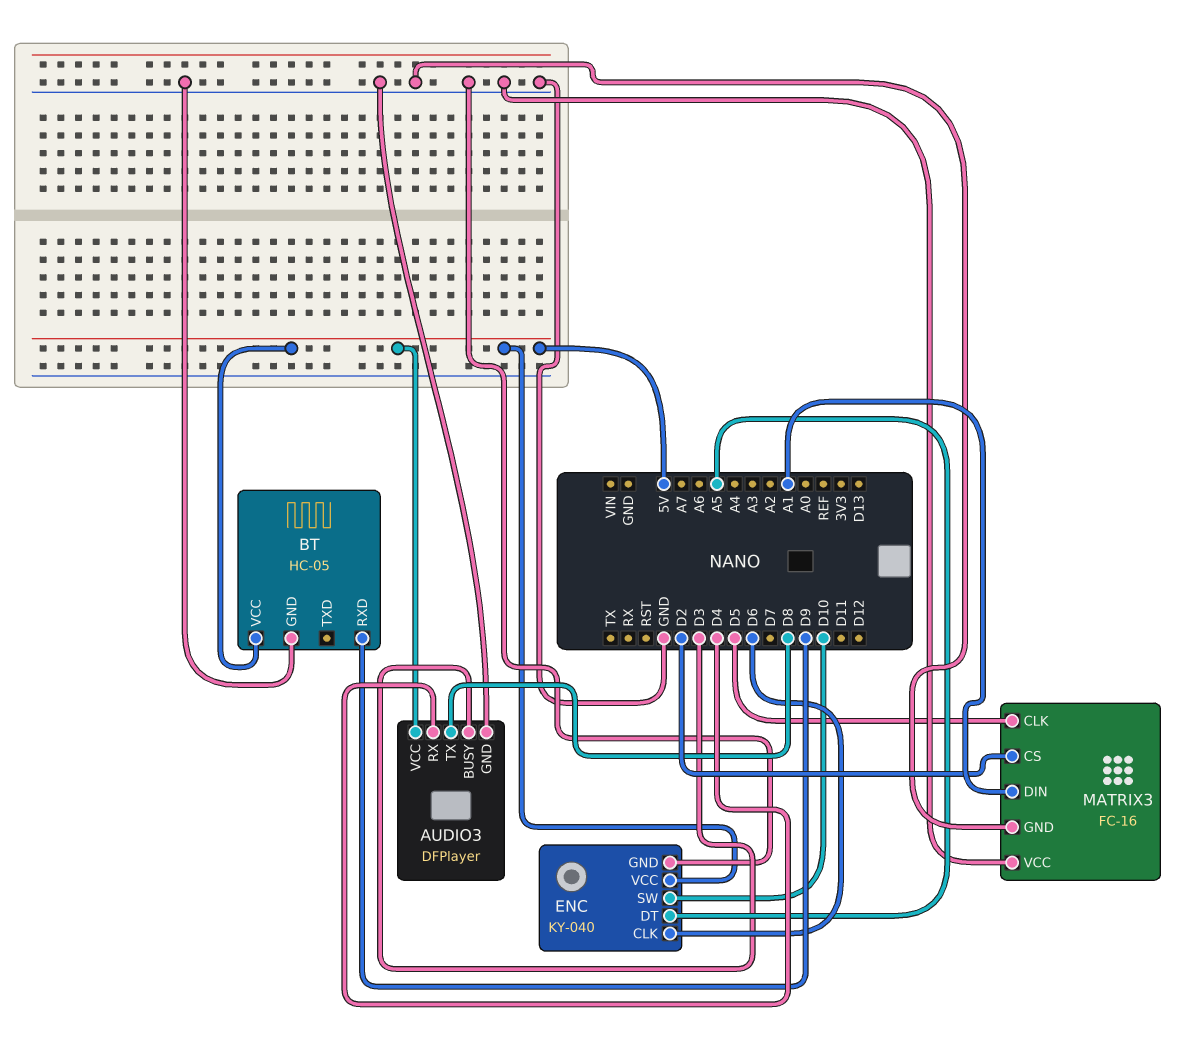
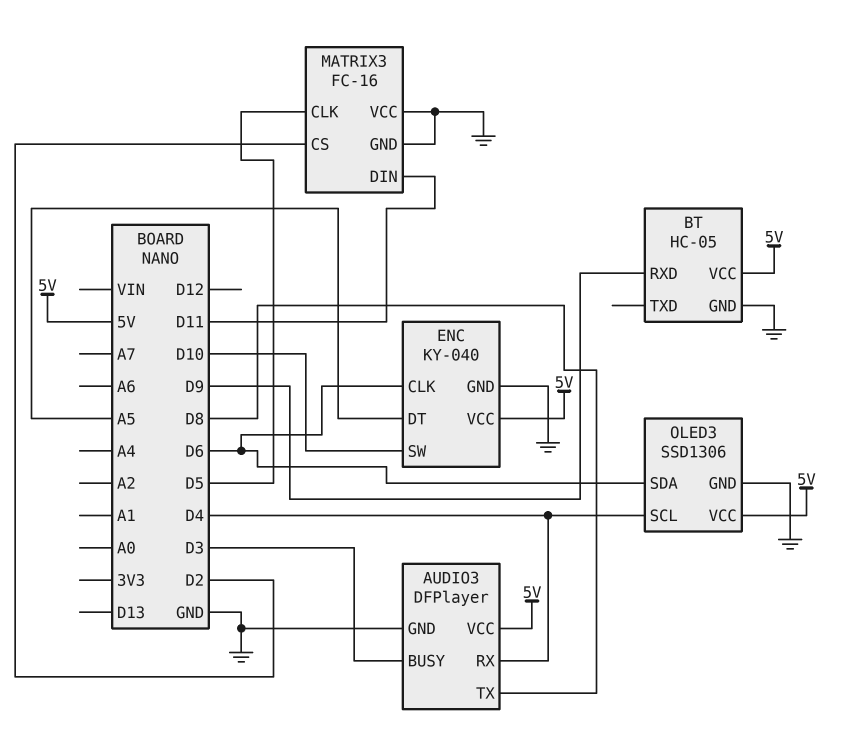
MATRIX3 pin DIN: A1 -> D11
OLED3: none -> SSD1306
OLED3 pin GND: none -> GND
OLED3 pin SCL: none -> D4
OLED3 pin SDA: none -> D6
OLED3 pin VCC: none -> 5V

